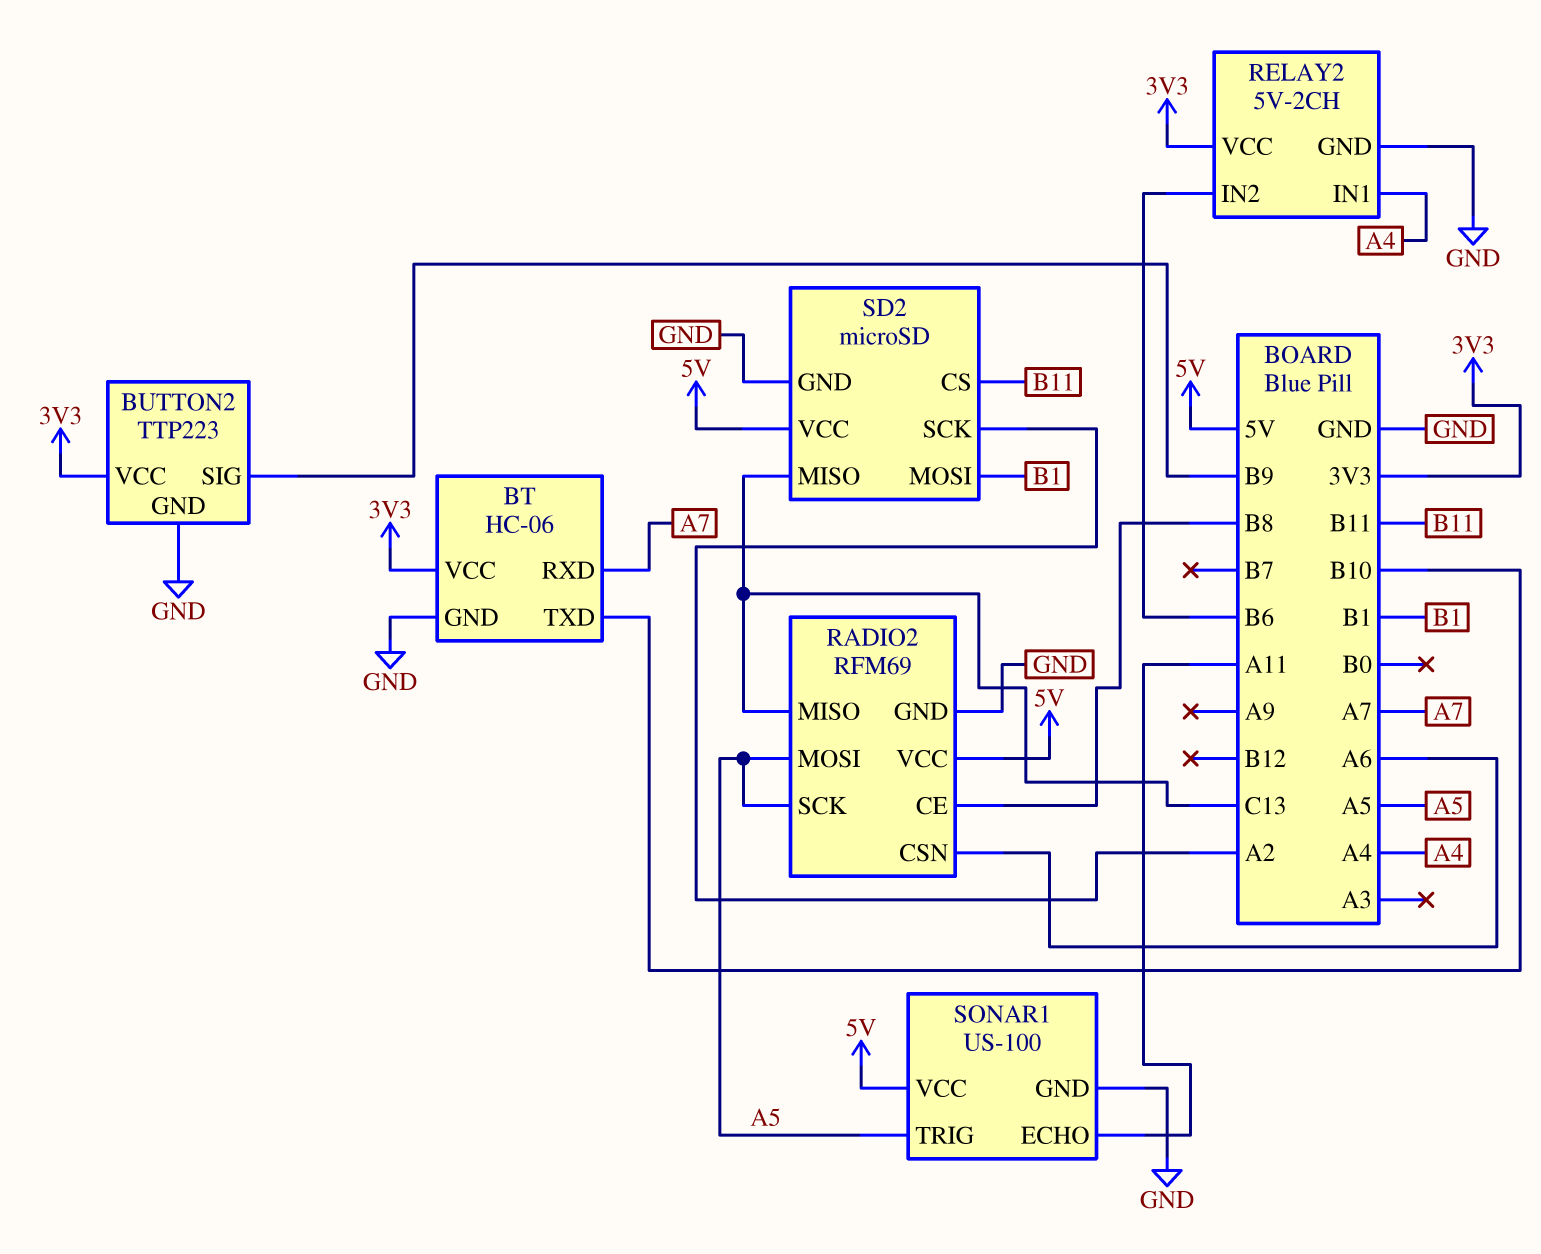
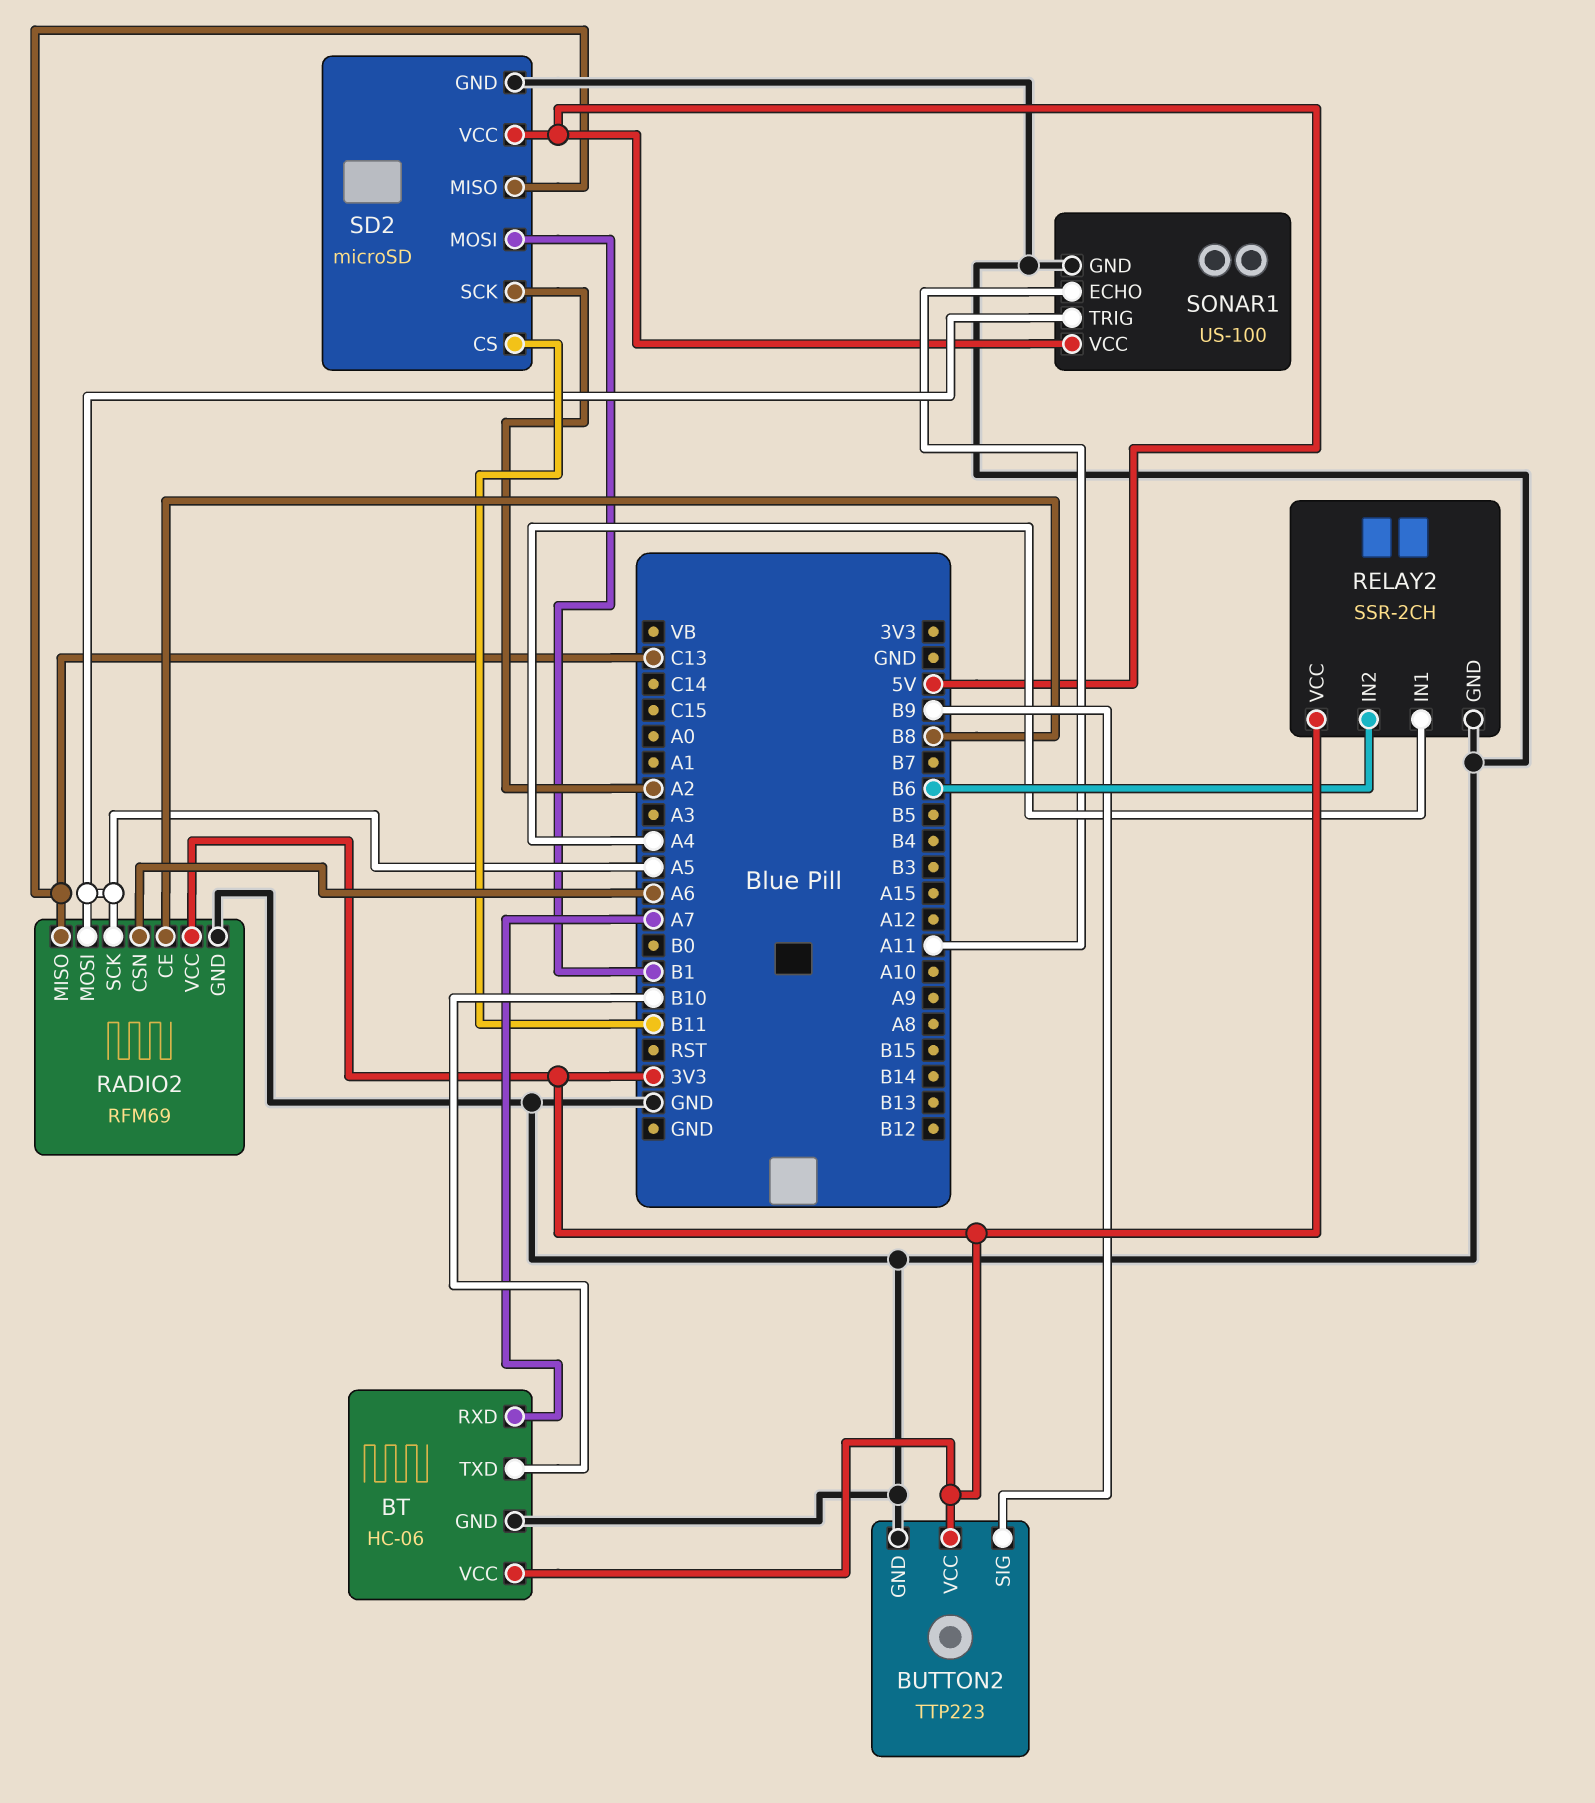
RADIO2 pin VCC: 5V -> 3V3
RELAY2: 5V-2CH -> SSR-2CH

